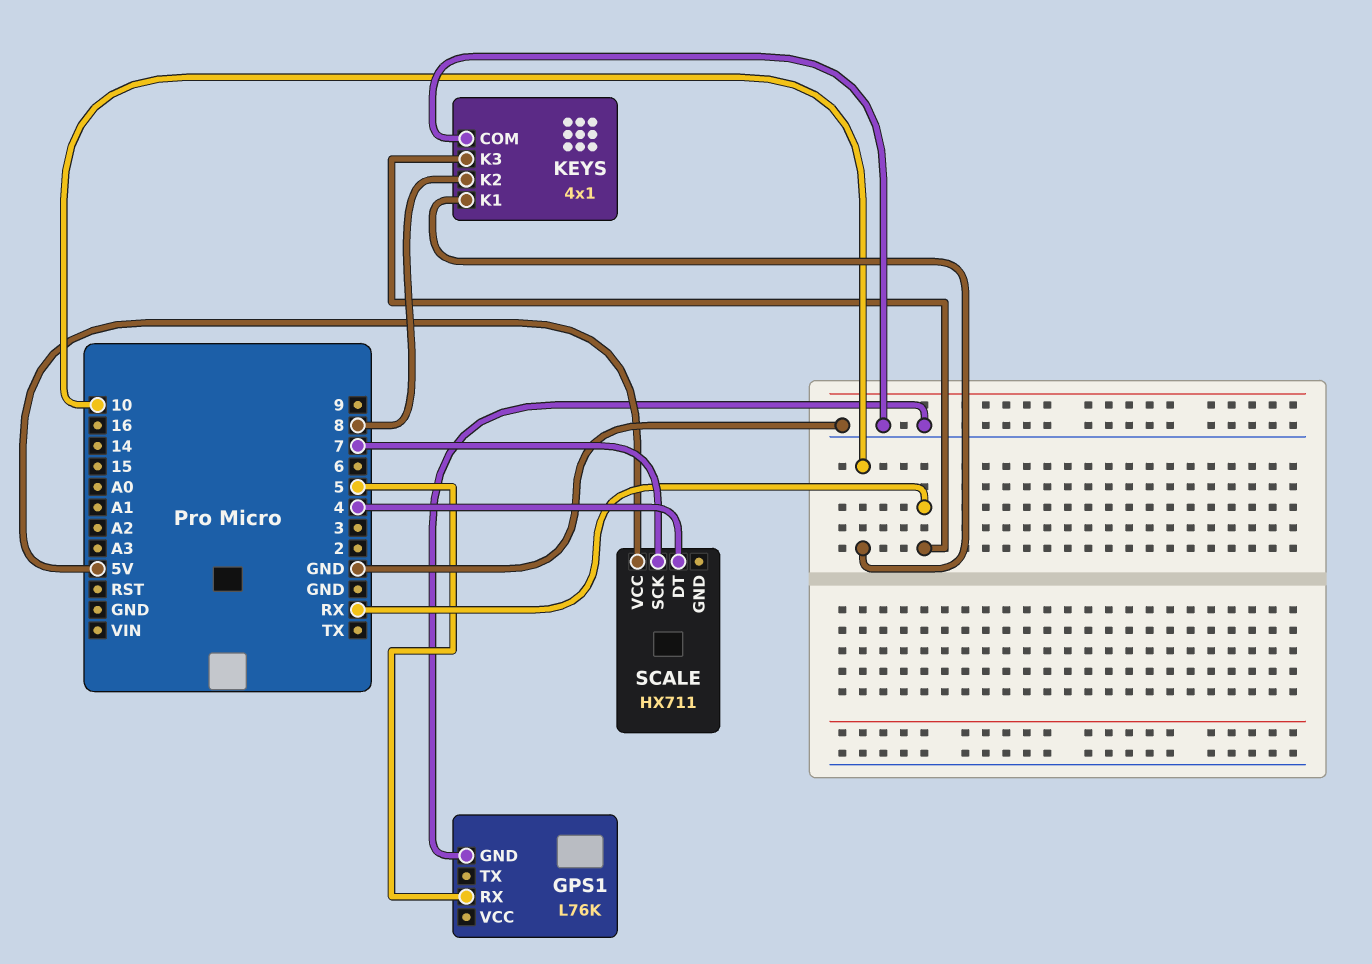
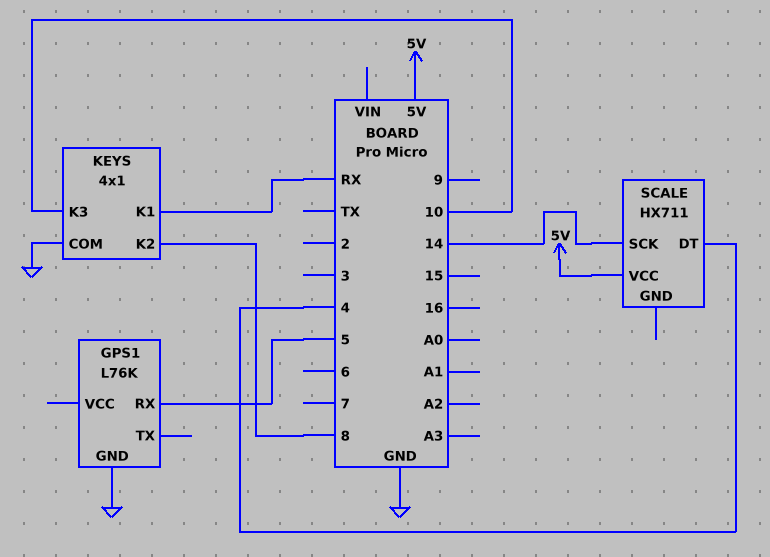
KEYS pin K1: 10 -> RX
KEYS pin K3: RX -> 10
SCALE pin SCK: 7 -> 14

